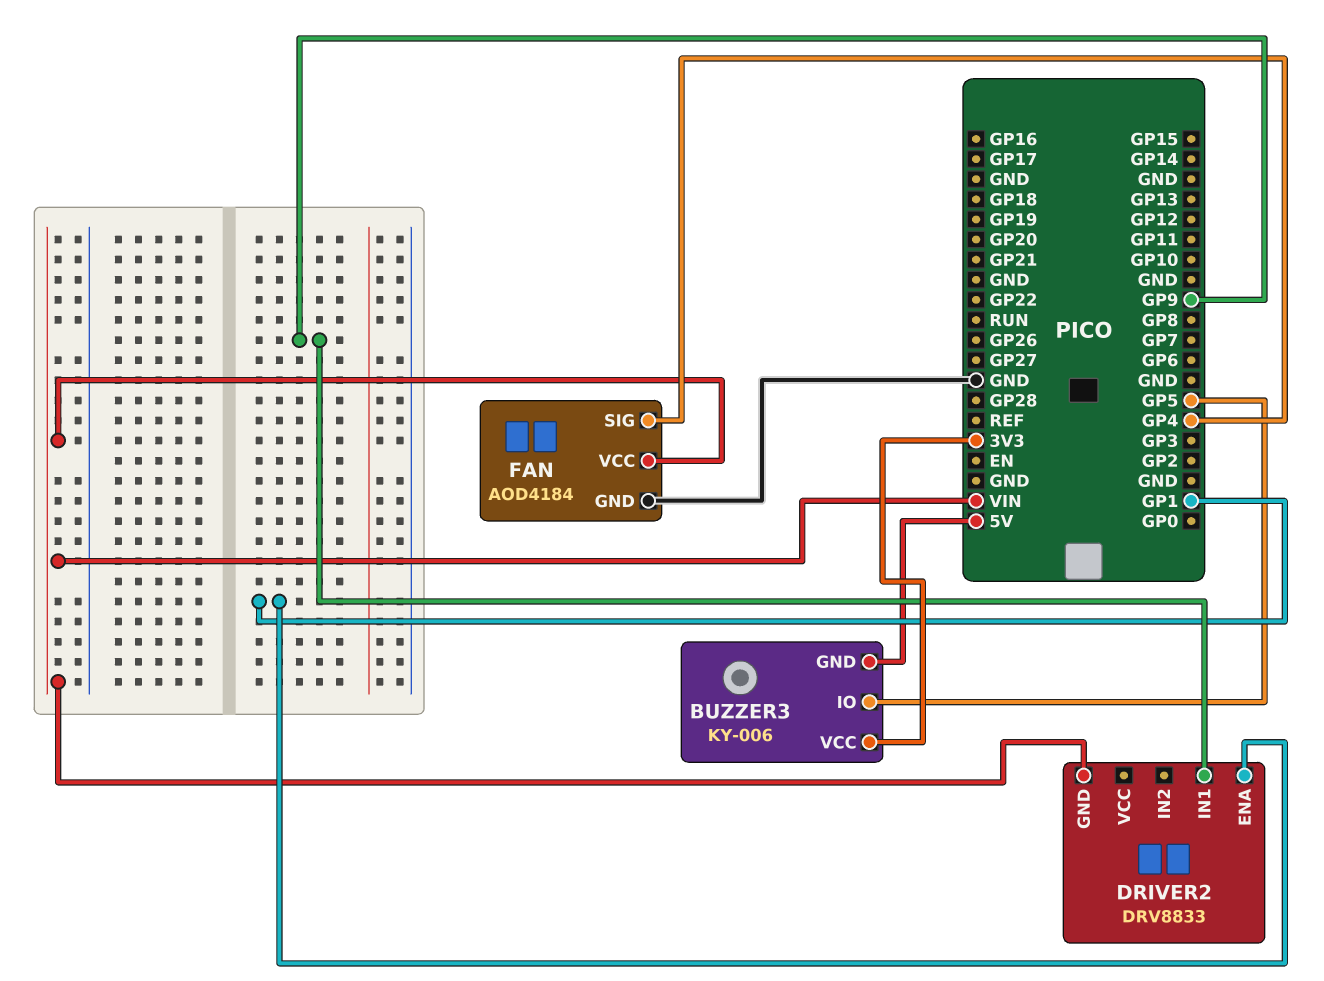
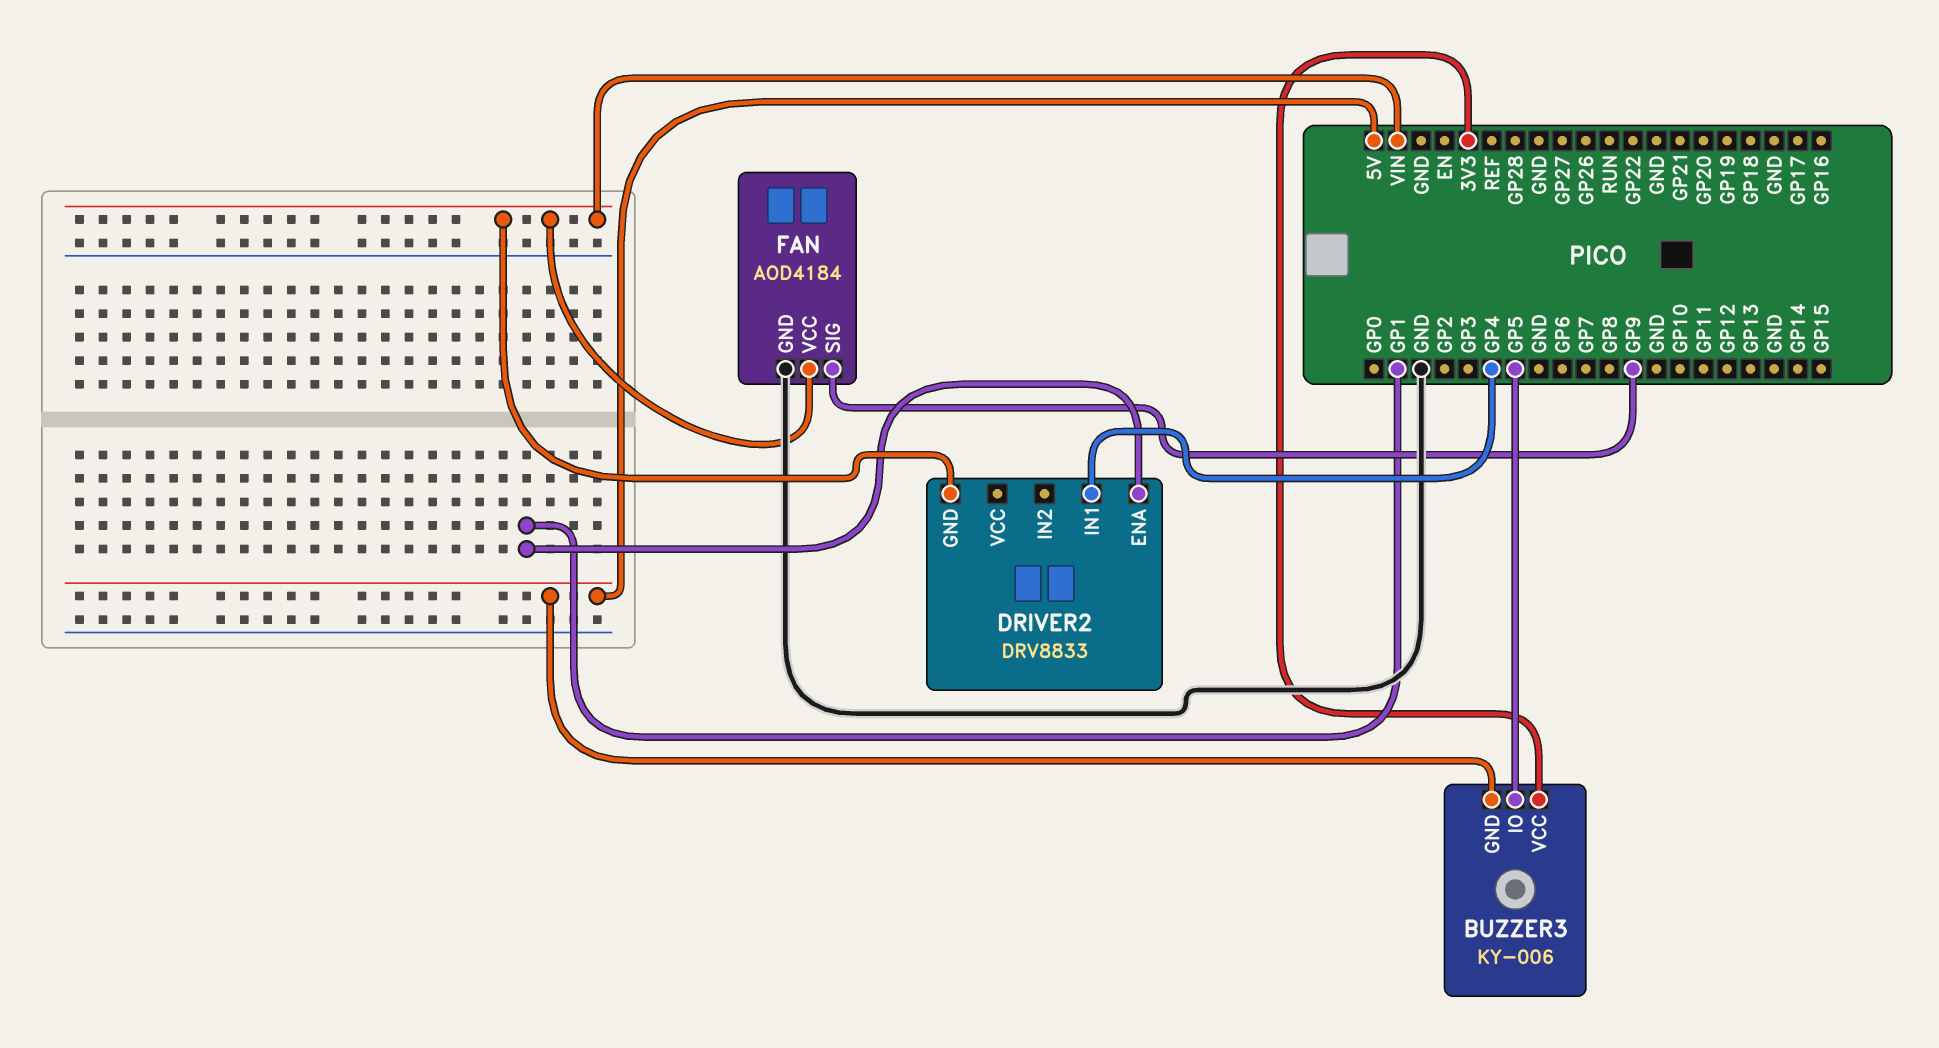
DRIVER2 pin IN1: GP9 -> GP4
FAN pin SIG: GP4 -> GP9

